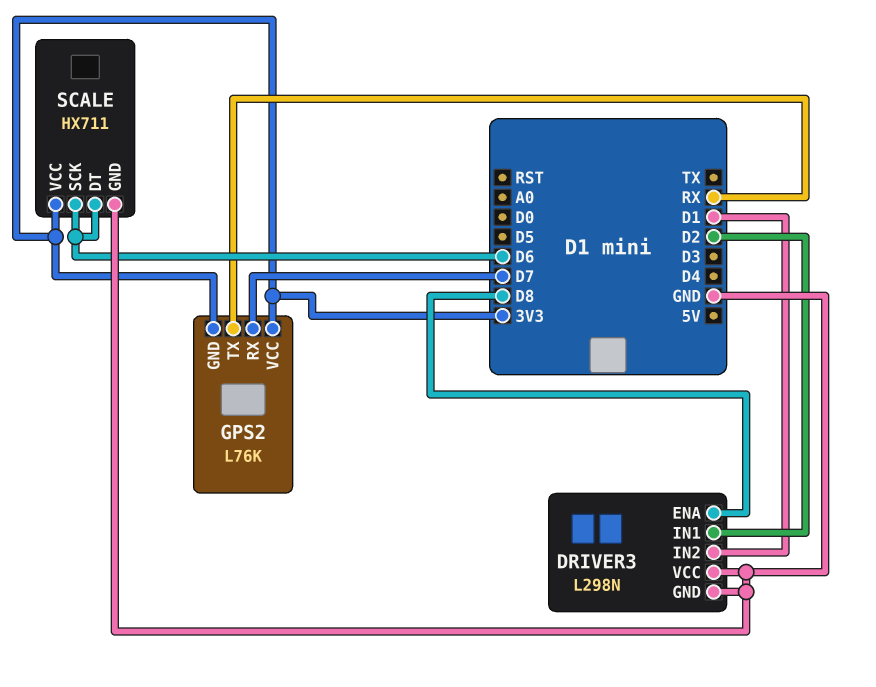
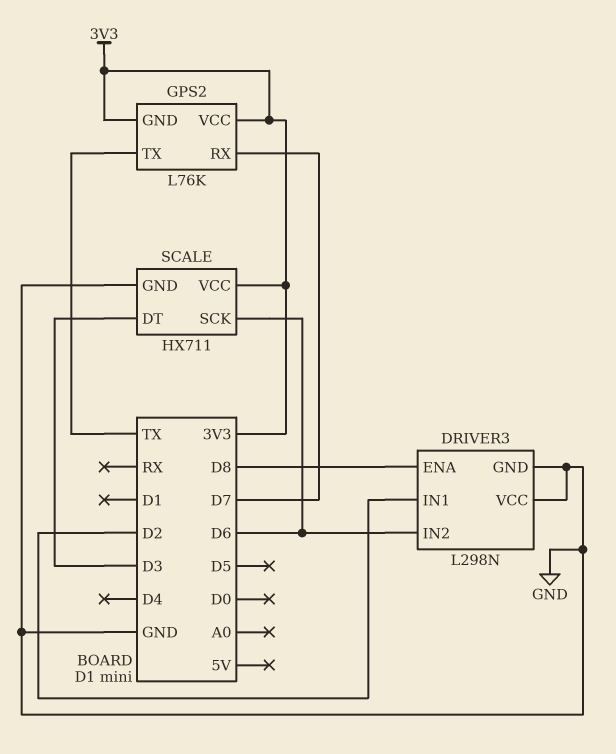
DRIVER3 pin IN2: D1 -> D6
GPS2 pin TX: RX -> TX
SCALE pin DT: D6 -> D3

